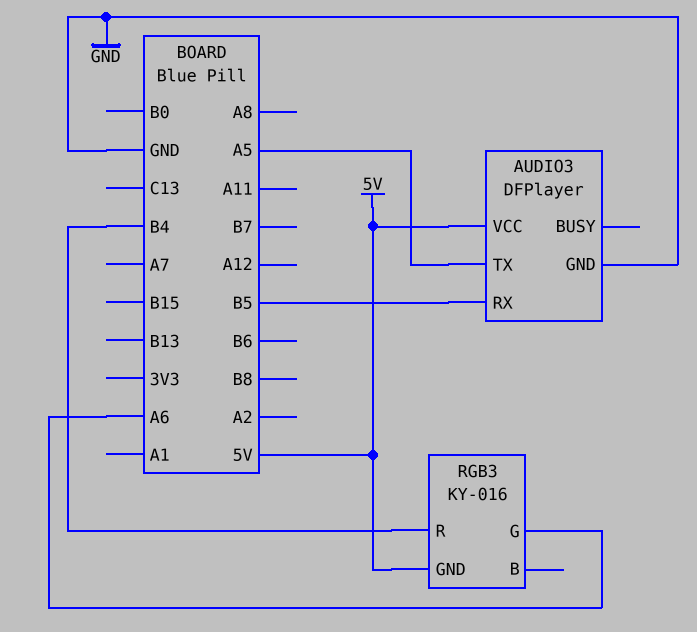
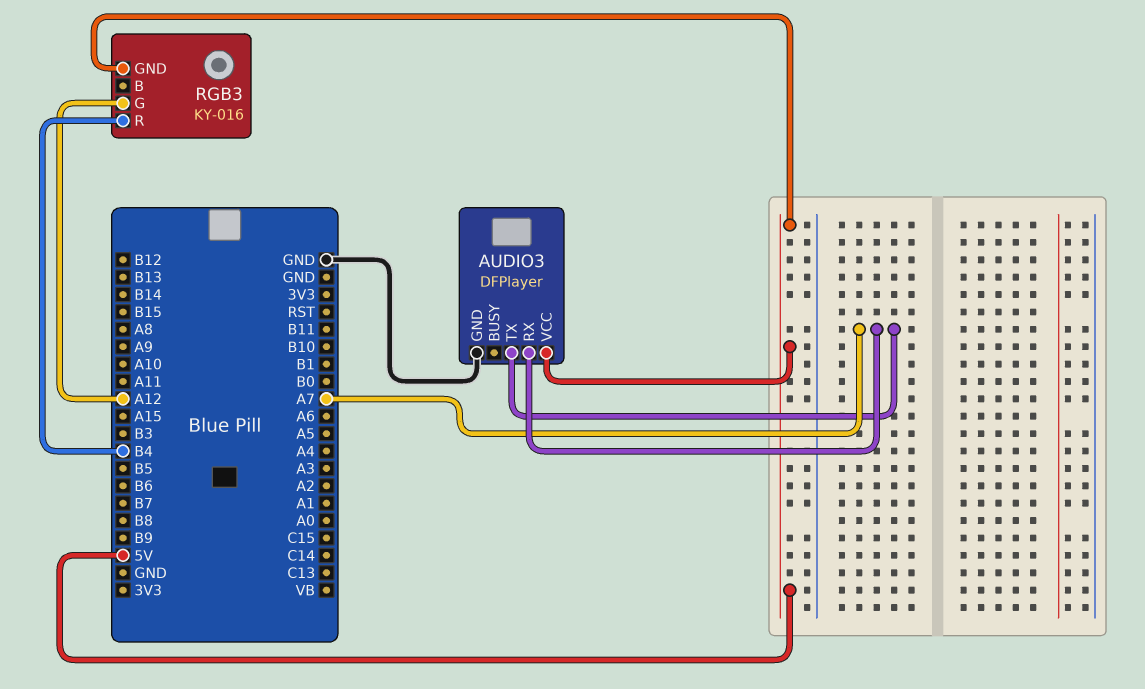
AUDIO3 pin RX: B5 -> A7
AUDIO3 pin TX: A5 -> A7
RGB3 pin G: A6 -> A12

